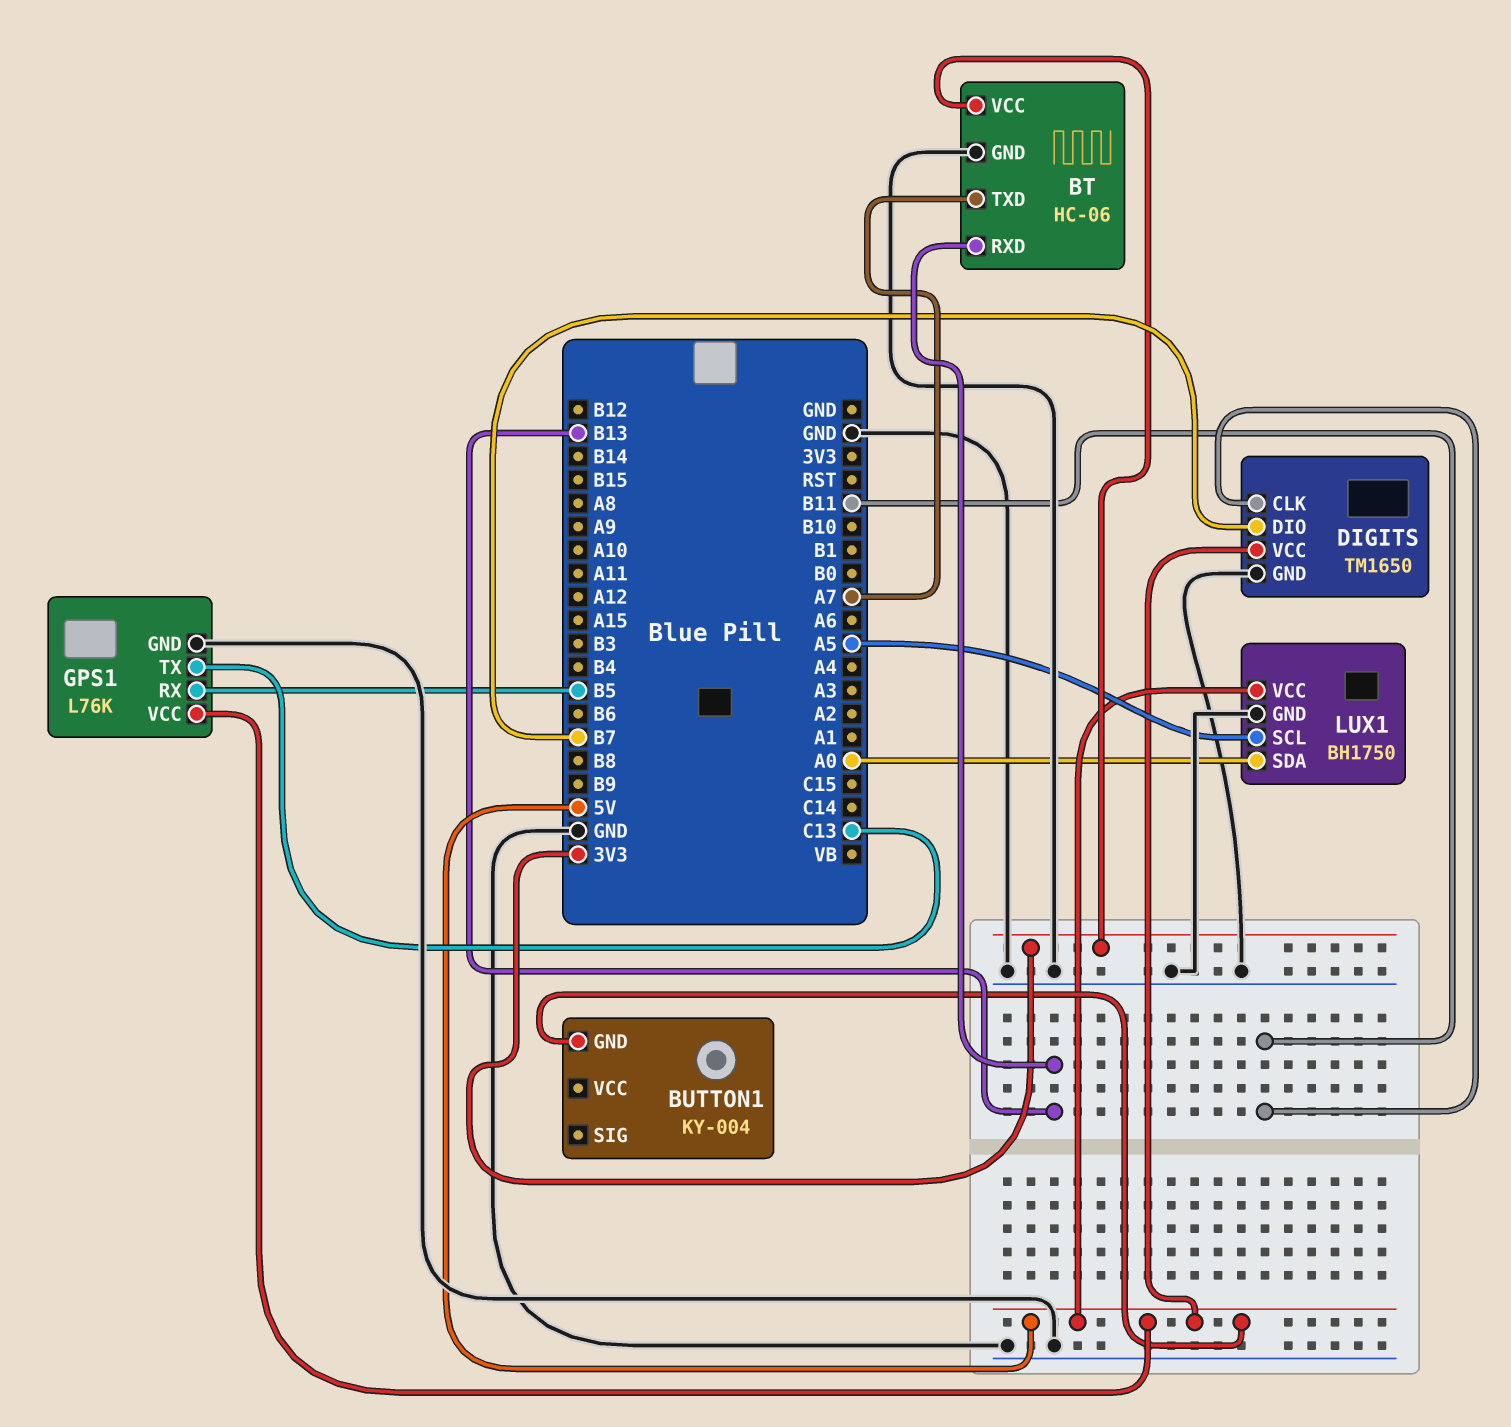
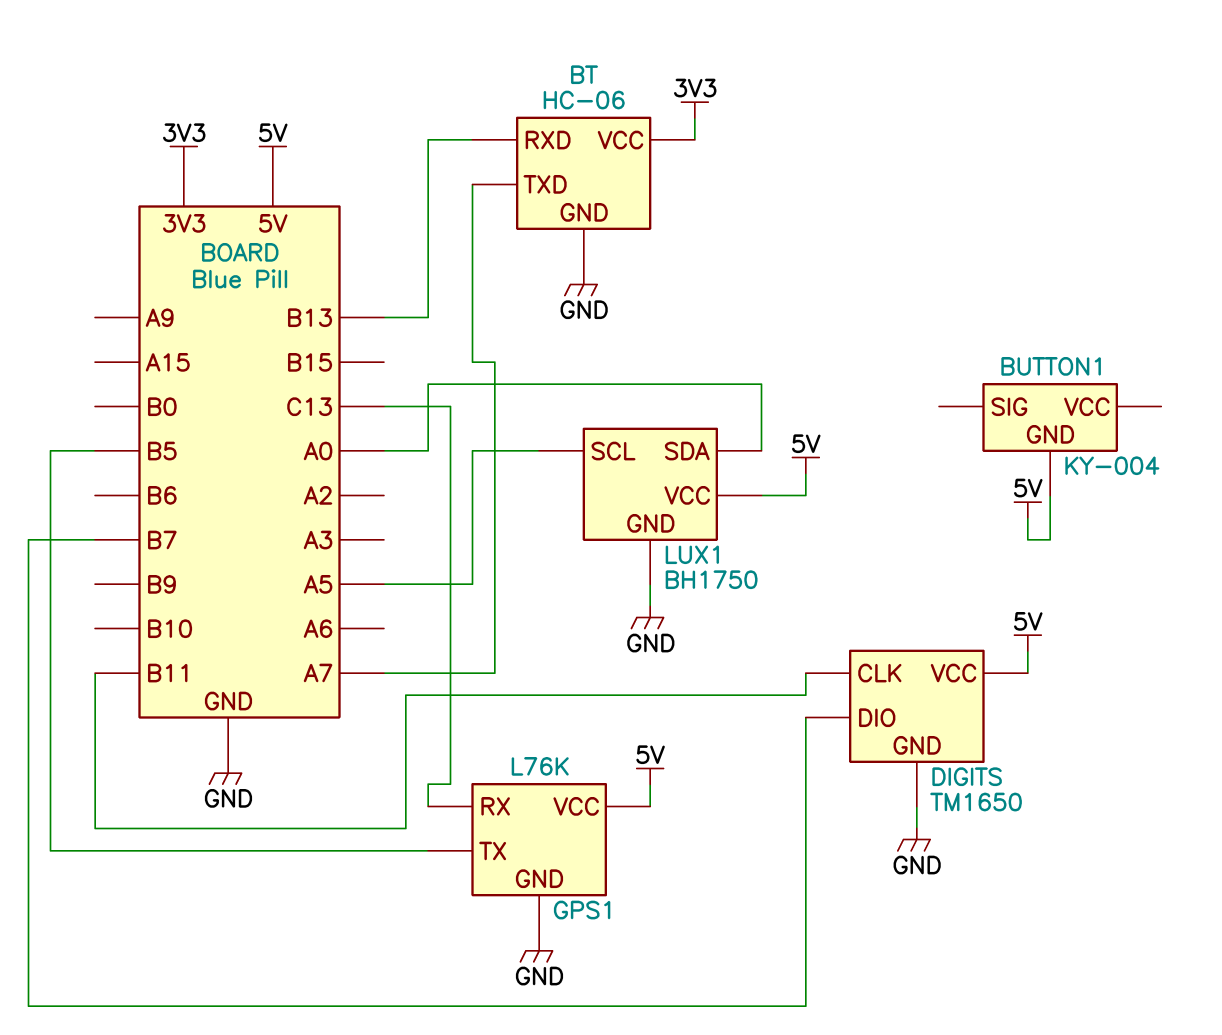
GPS1 pin RX: B5 -> C13
GPS1 pin TX: C13 -> B5

